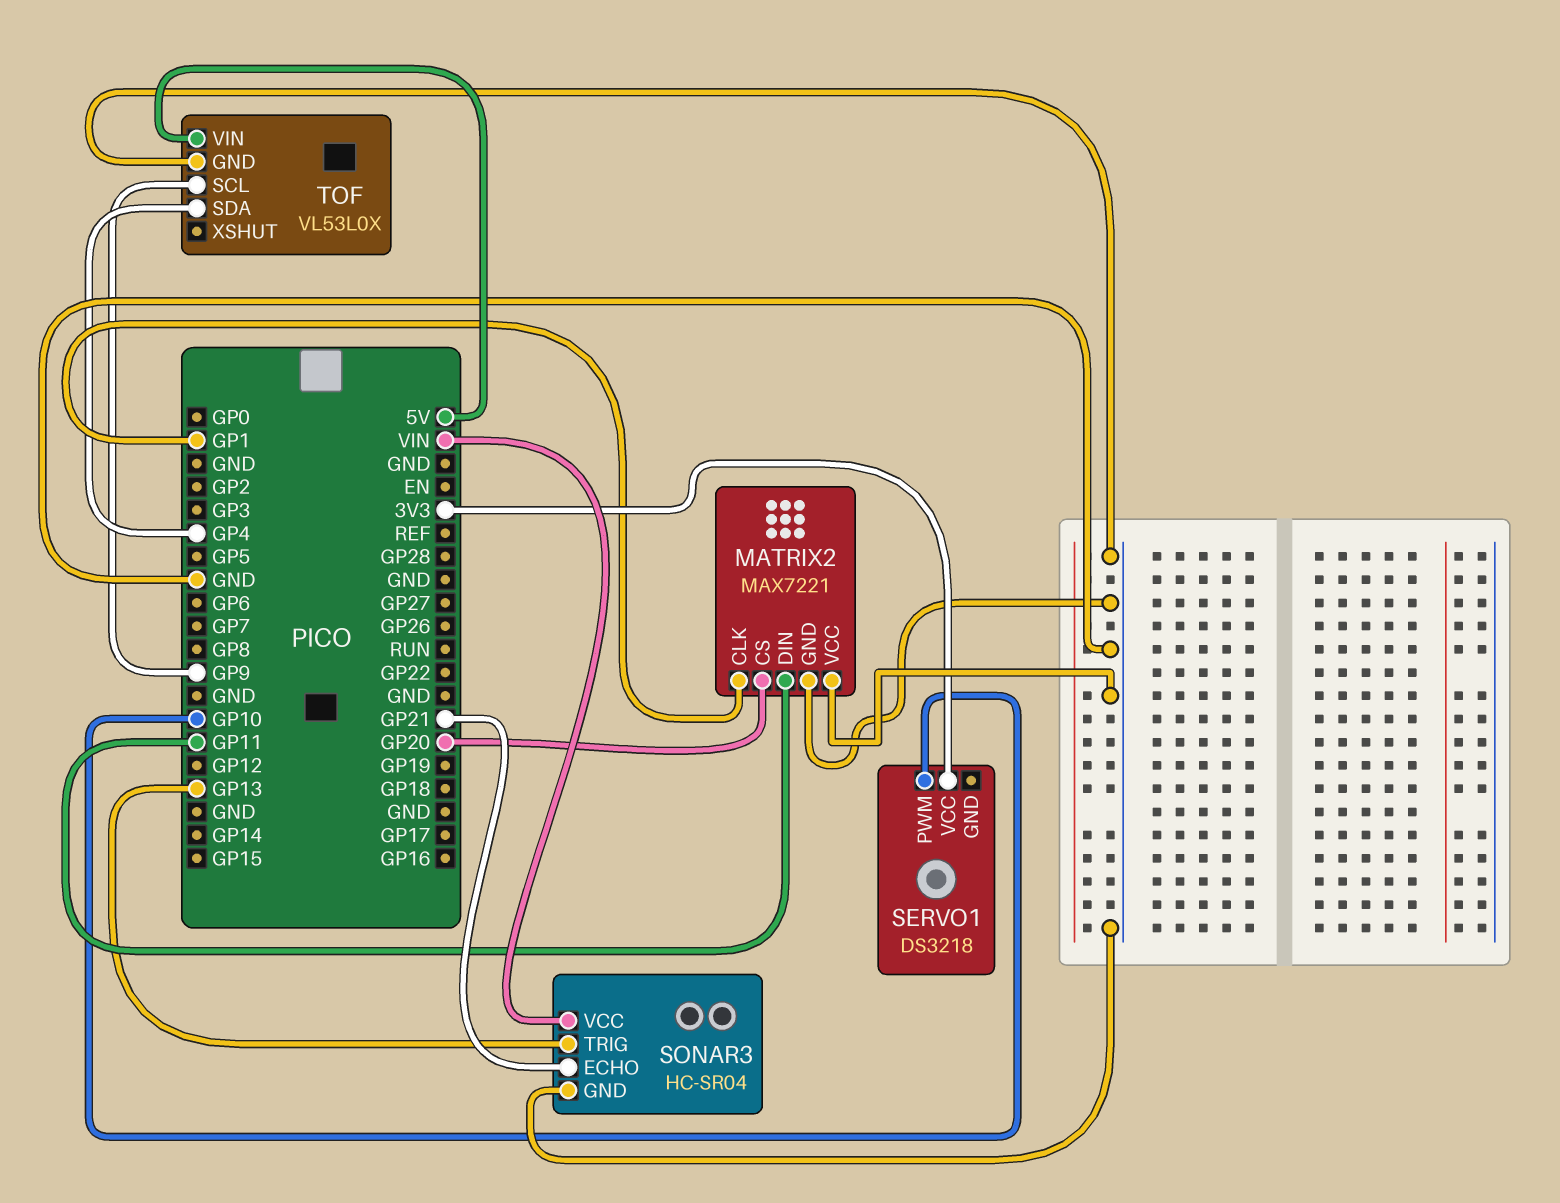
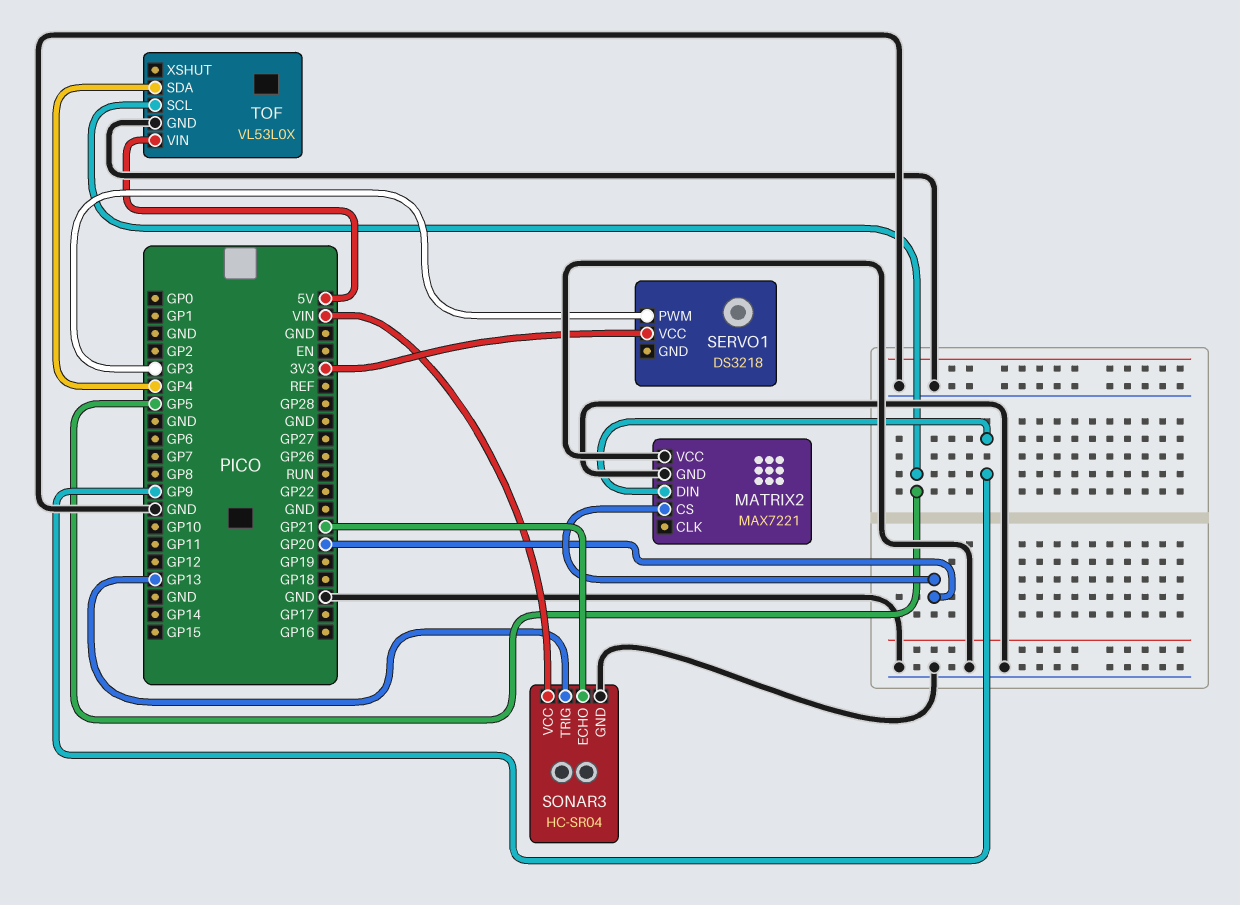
MATRIX2 pin CLK: GP1 -> none
MATRIX2 pin DIN: GP11 -> GP9
SERVO1 pin PWM: GP10 -> GP3
TOF pin SCL: GP9 -> GP5

